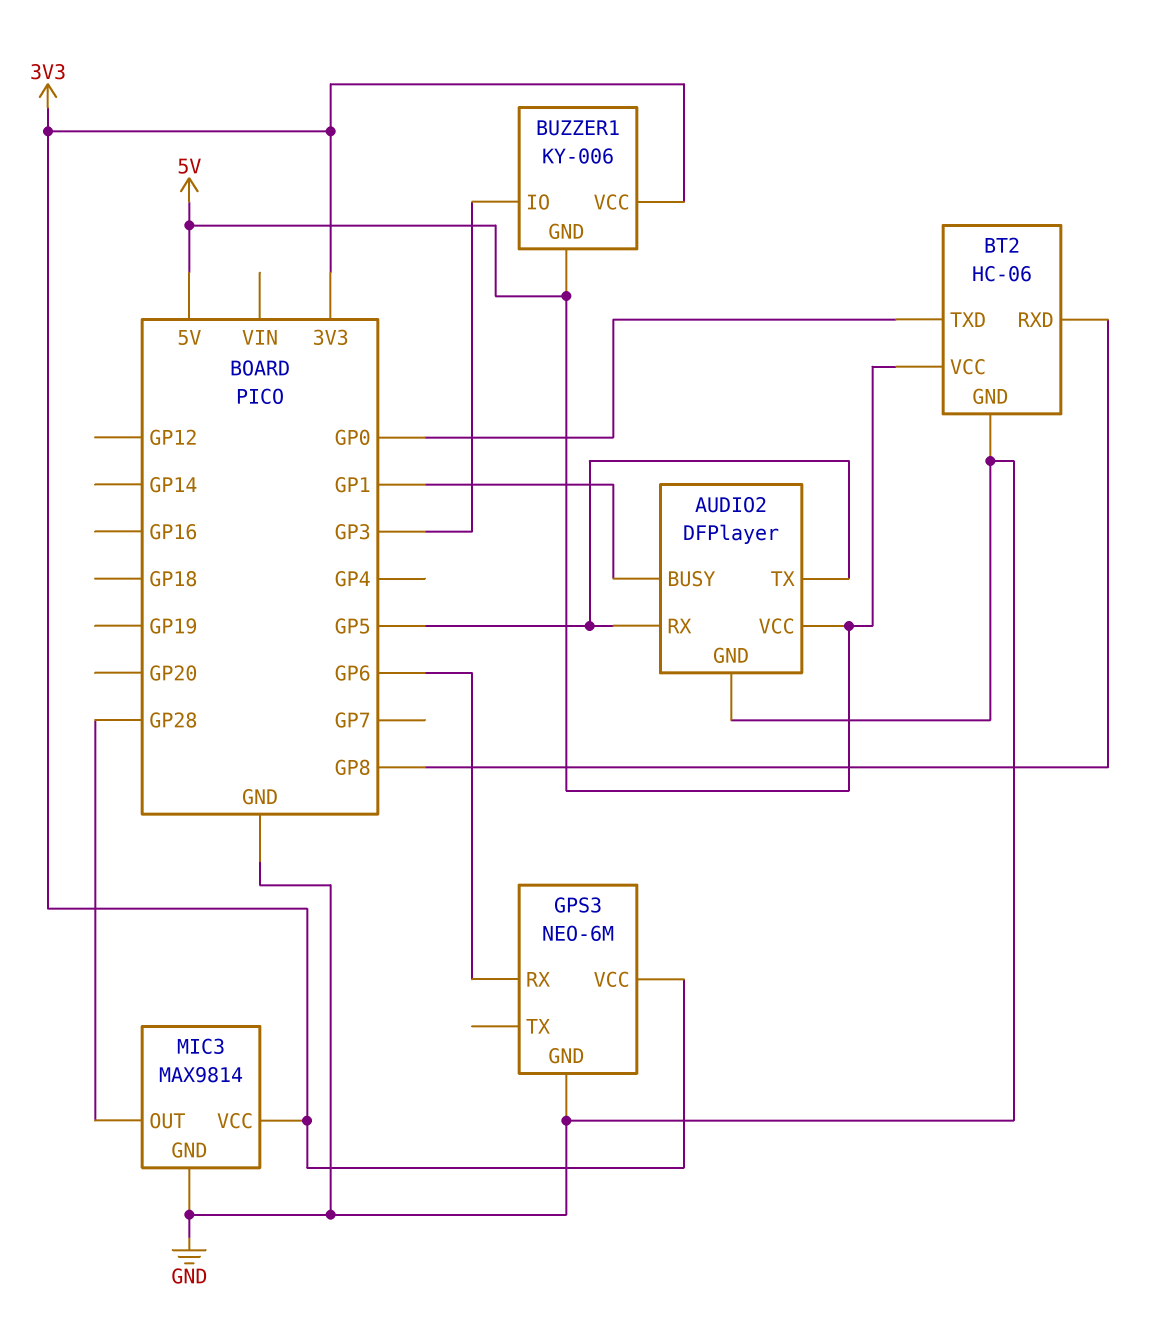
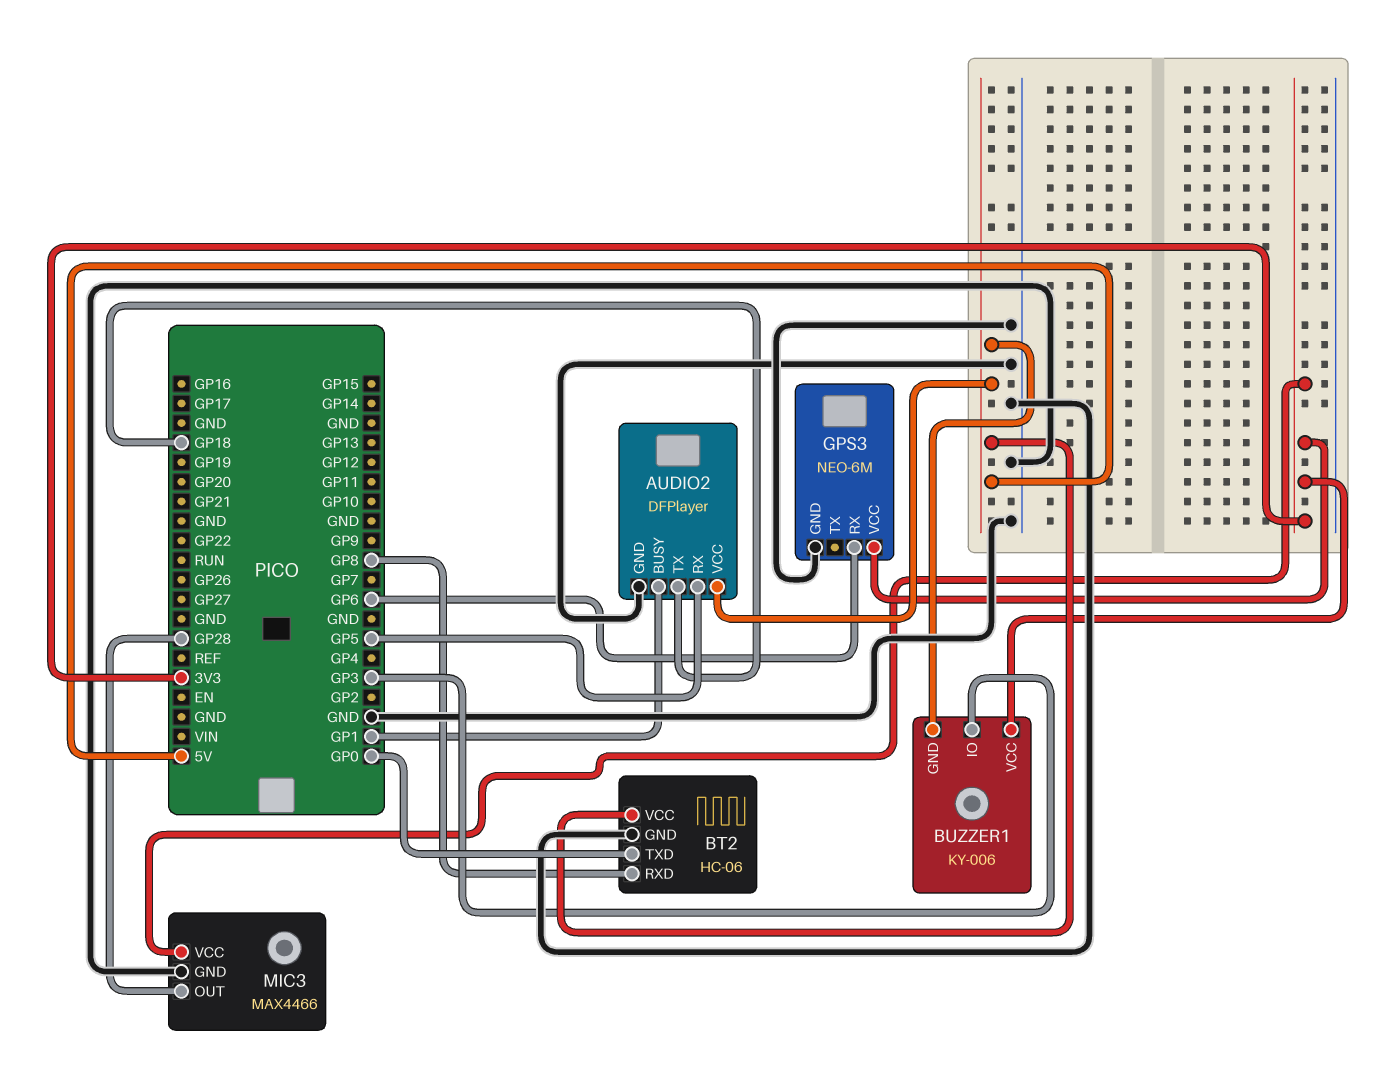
AUDIO2 pin TX: GP5 -> GP18
MIC3: MAX9814 -> MAX4466

